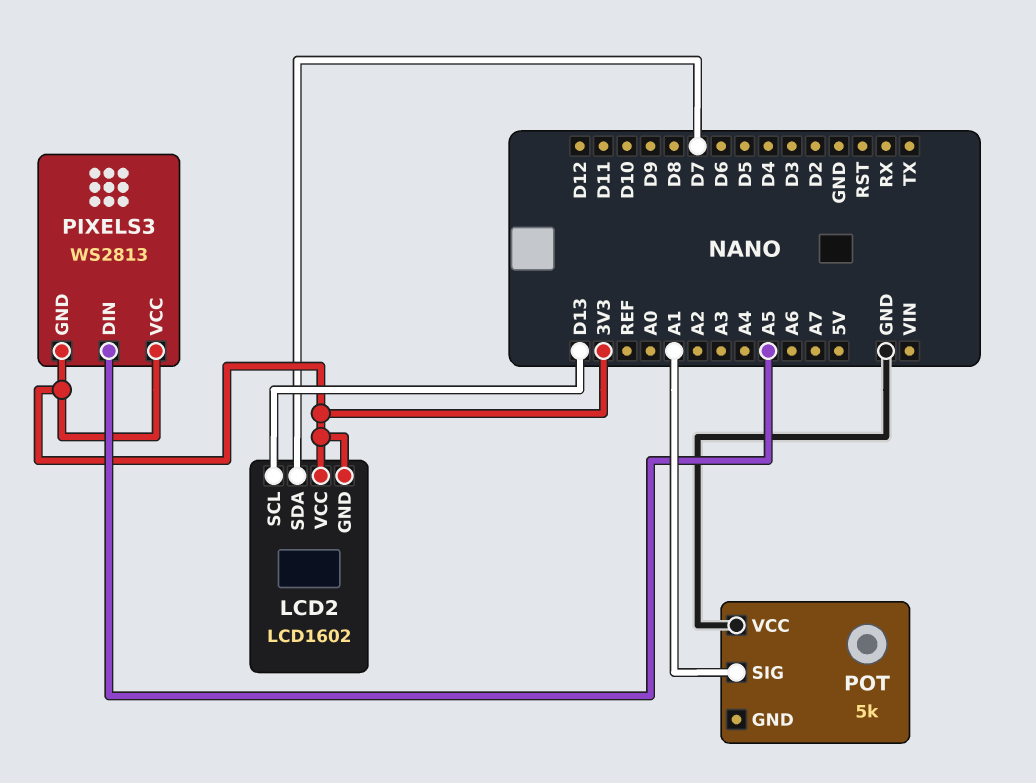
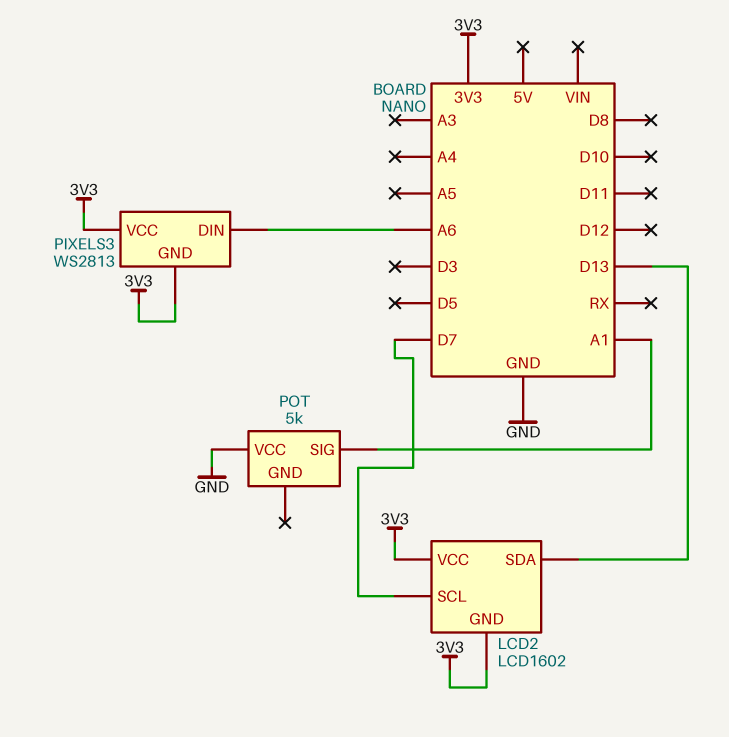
LCD2 pin SCL: D13 -> D7
LCD2 pin SDA: D7 -> D13
PIXELS3 pin DIN: A5 -> A6

